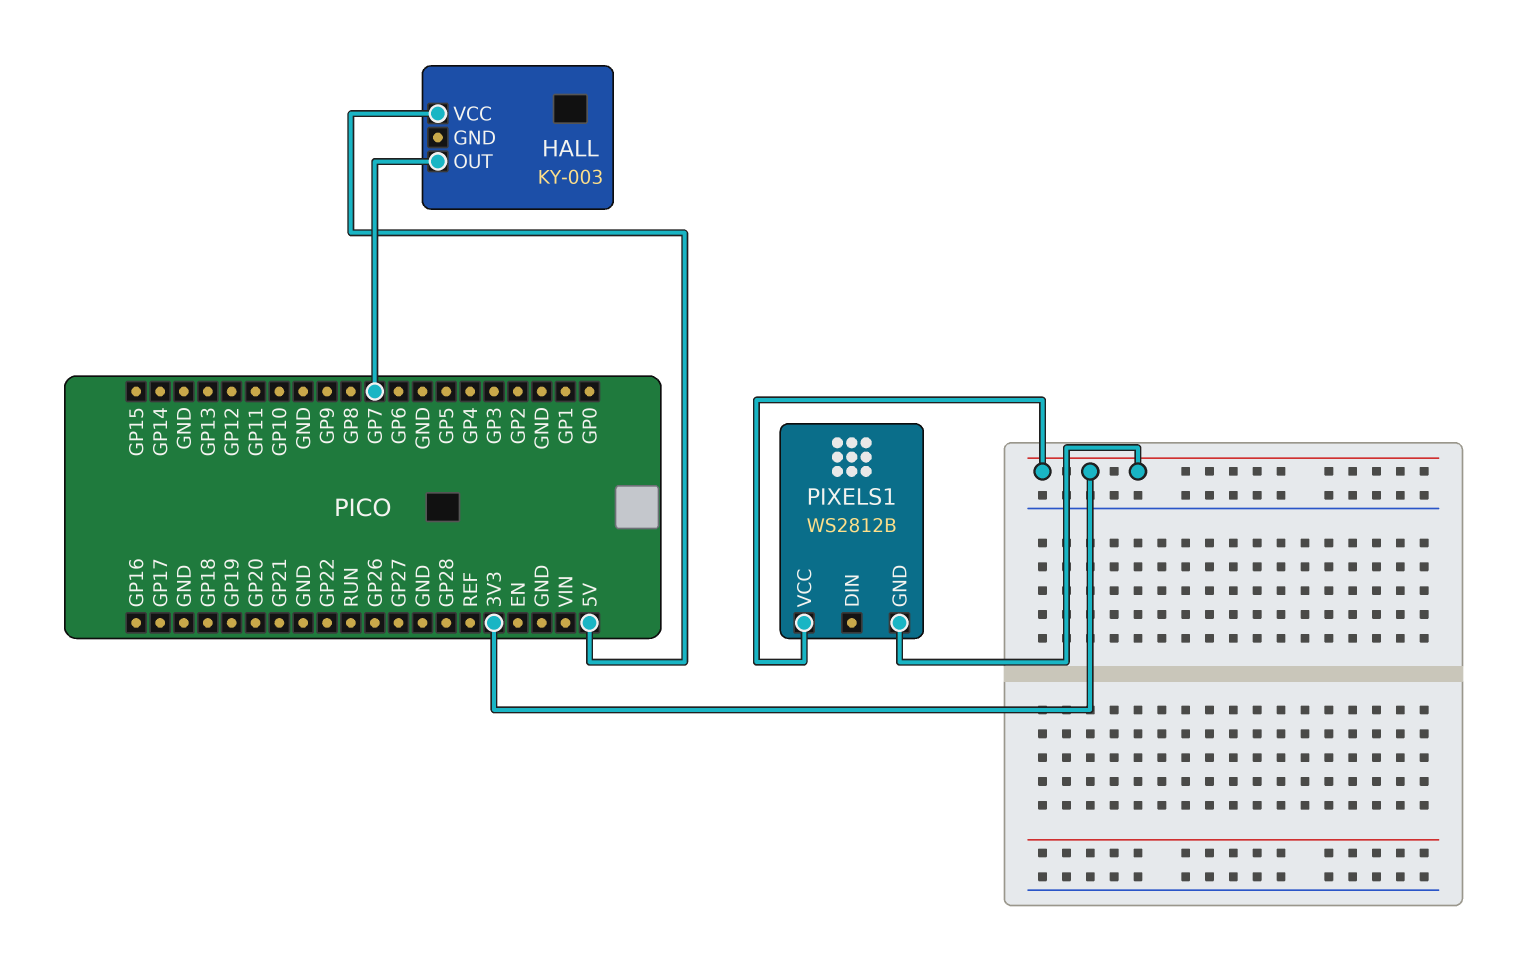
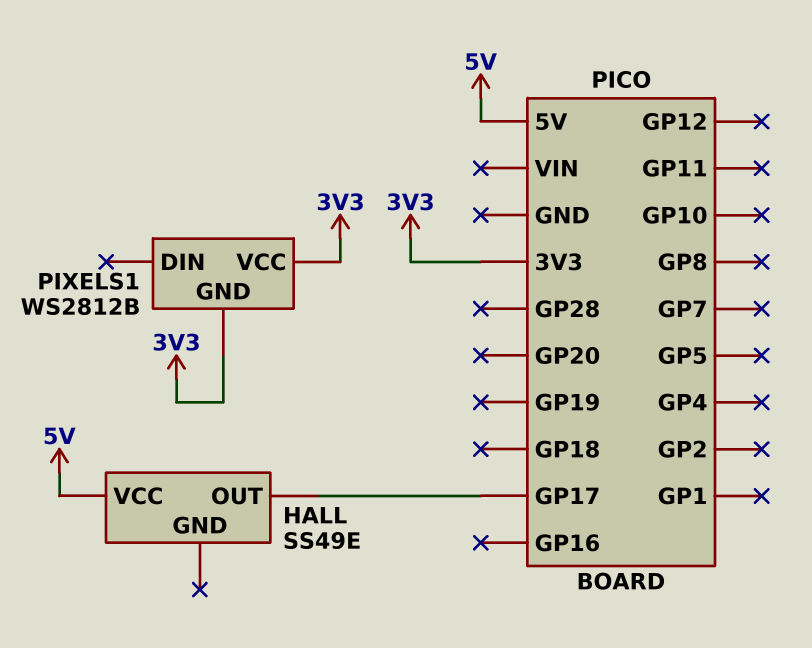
HALL: KY-003 -> SS49E
HALL pin OUT: GP7 -> GP17

